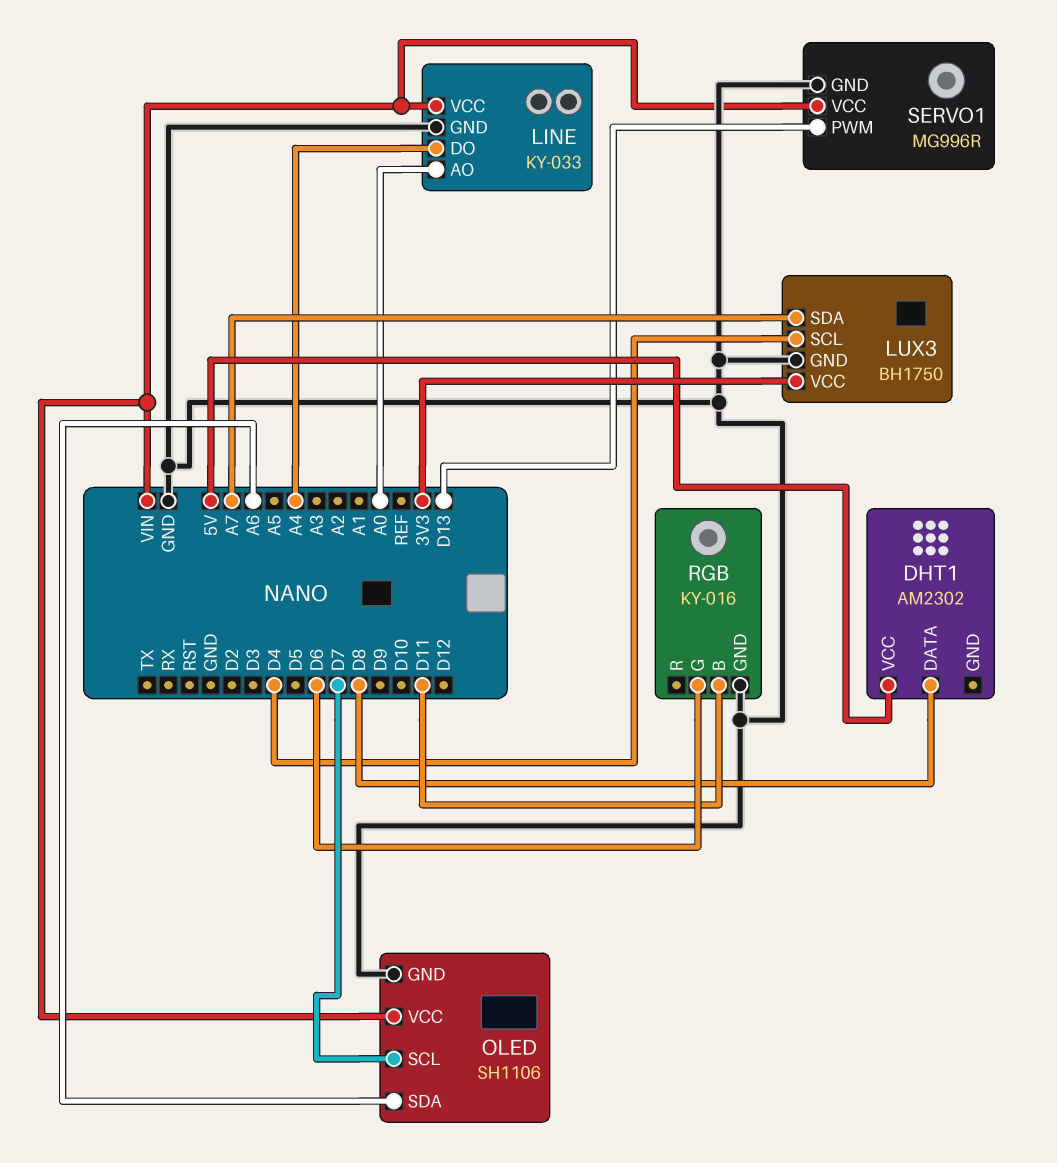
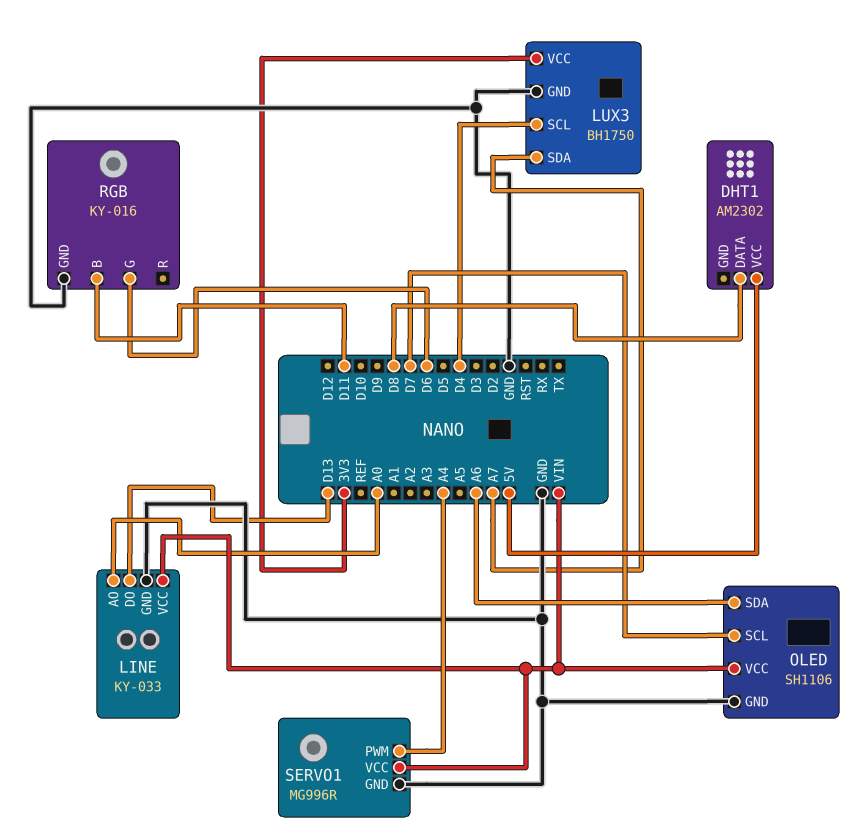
LINE pin DO: A4 -> D13
SERVO1 pin PWM: D13 -> A4

